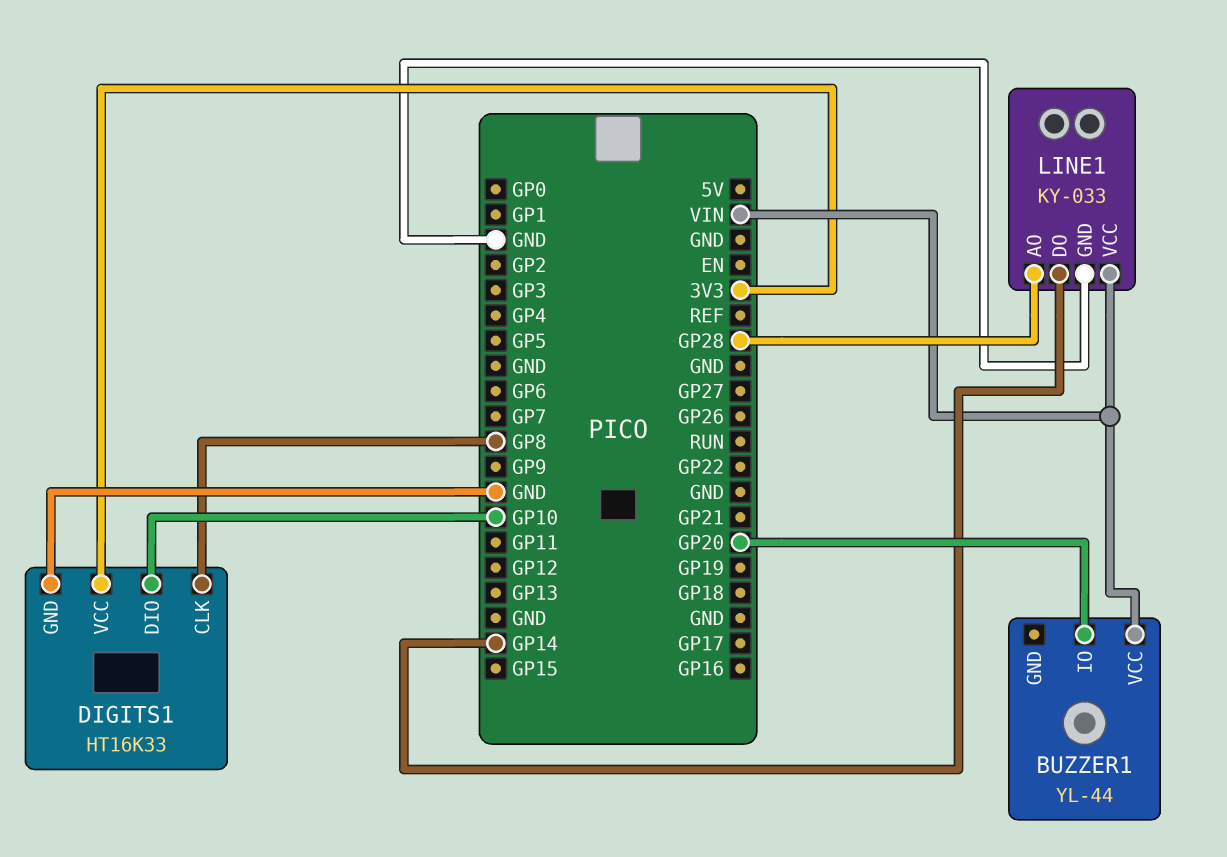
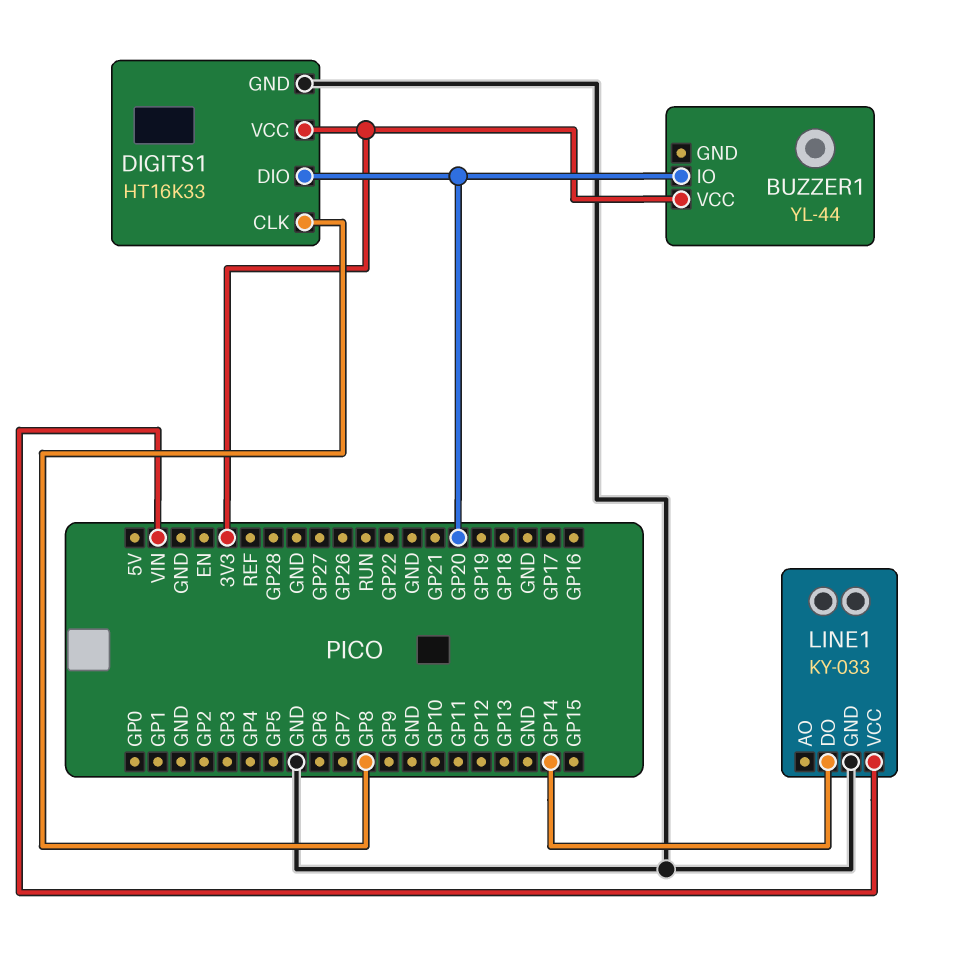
BUZZER1 pin VCC: VIN -> 3V3
DIGITS1 pin DIO: GP10 -> GP20
LINE1 pin AO: GP28 -> none

